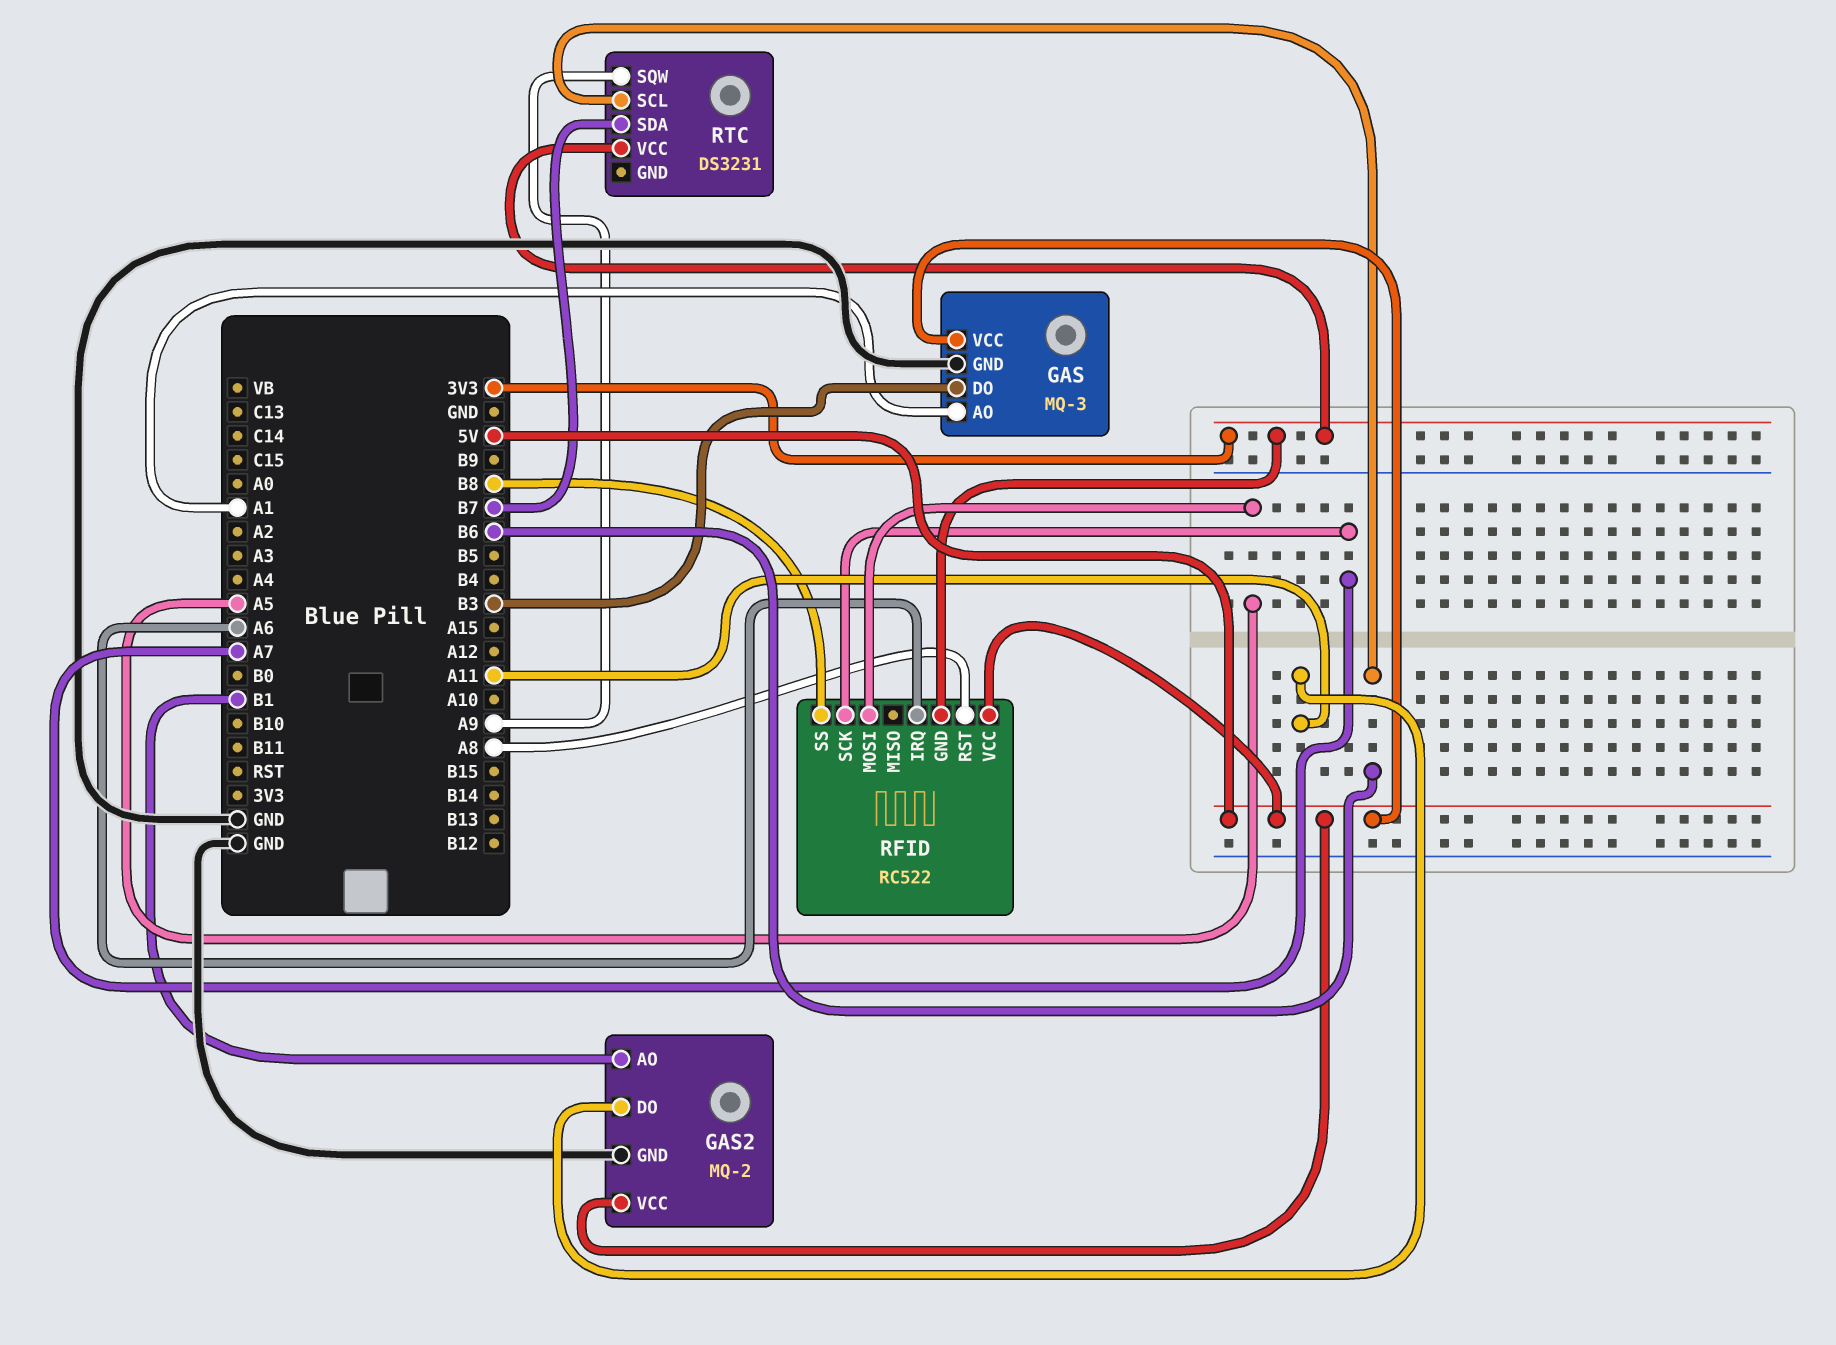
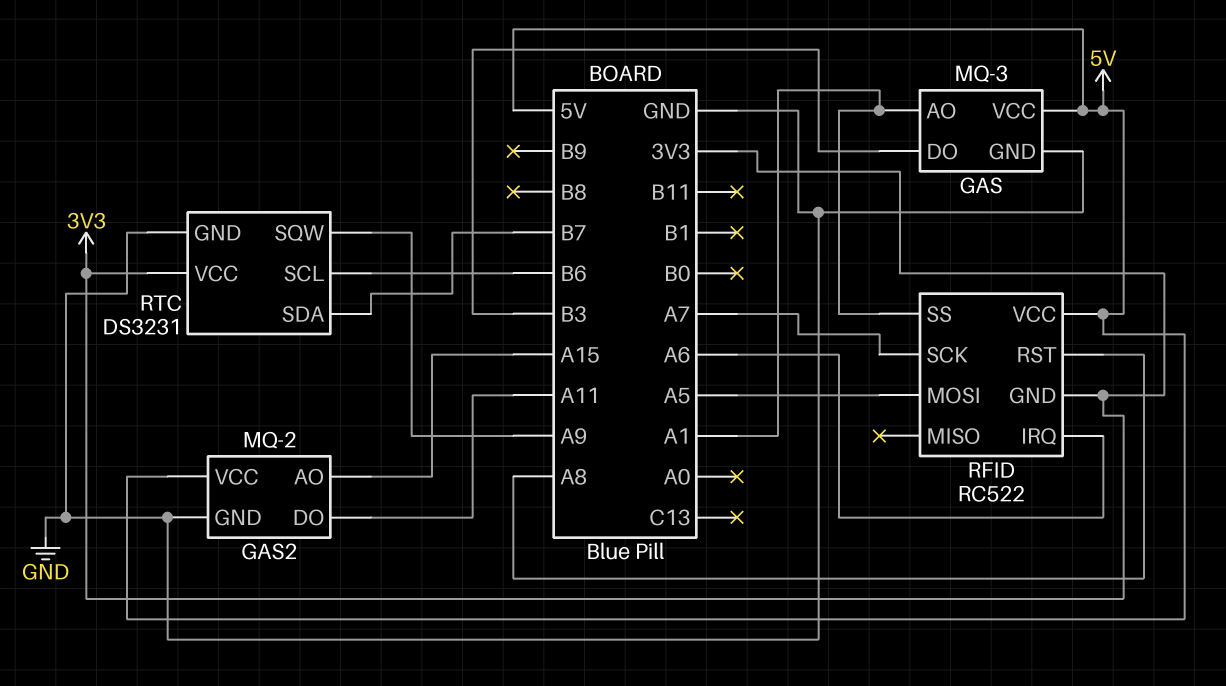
GAS2 pin AO: B1 -> A15
RFID pin SS: B8 -> A1
RTC pin GND: none -> GND

